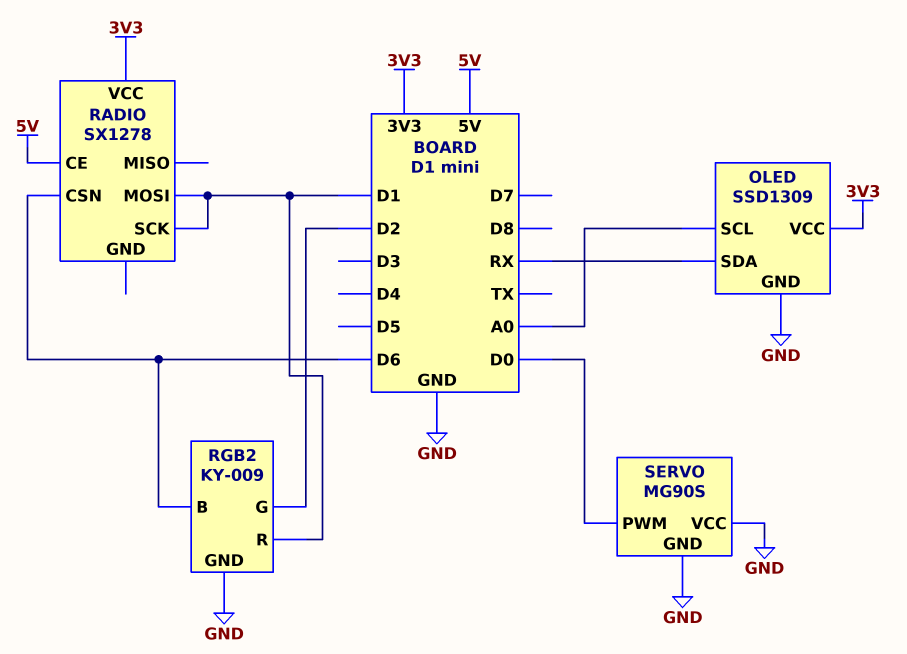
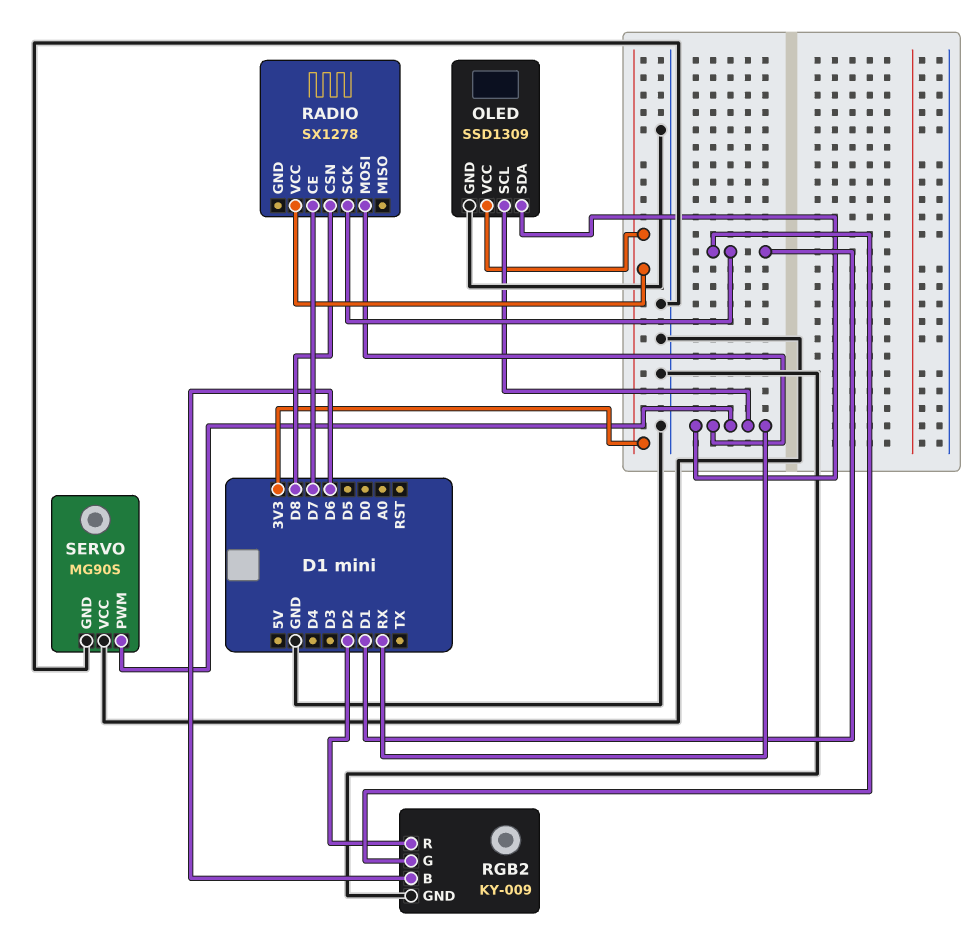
OLED pin SCL: A0 -> RX
RADIO pin CE: 5V -> D7
RADIO pin CSN: D6 -> D8
RADIO pin MOSI: D1 -> RX
RGB2 pin G: D2 -> D1
RGB2 pin R: D1 -> D2
SERVO pin PWM: D0 -> RX

